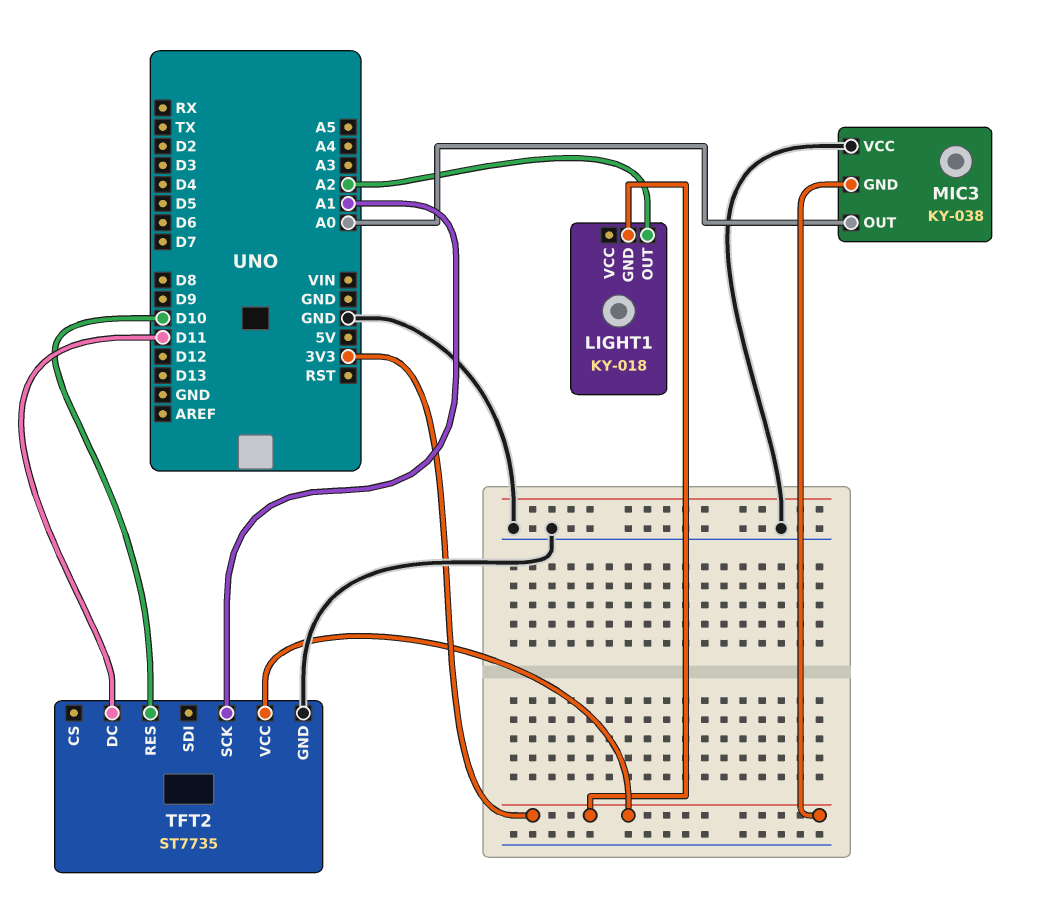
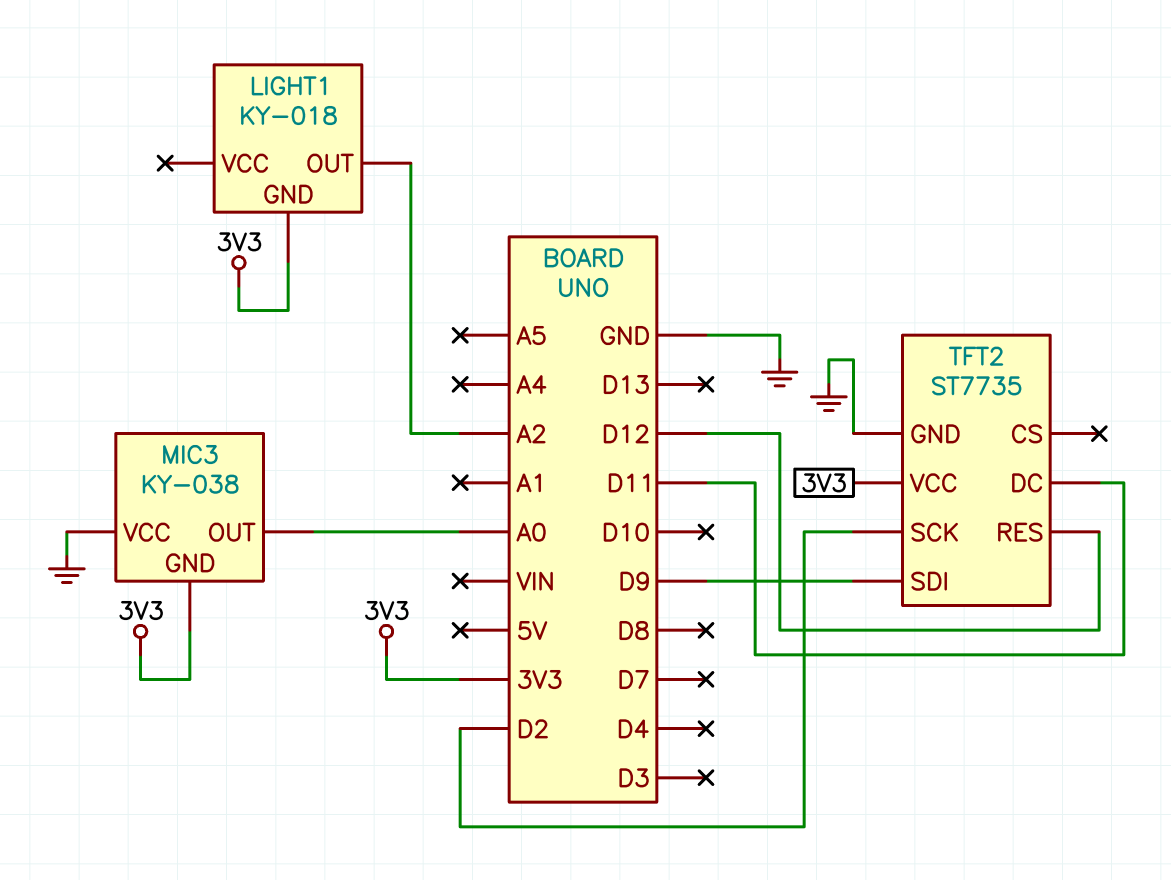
TFT2 pin RES: D10 -> D12
TFT2 pin SCK: A1 -> D2
TFT2 pin SDI: none -> D9

